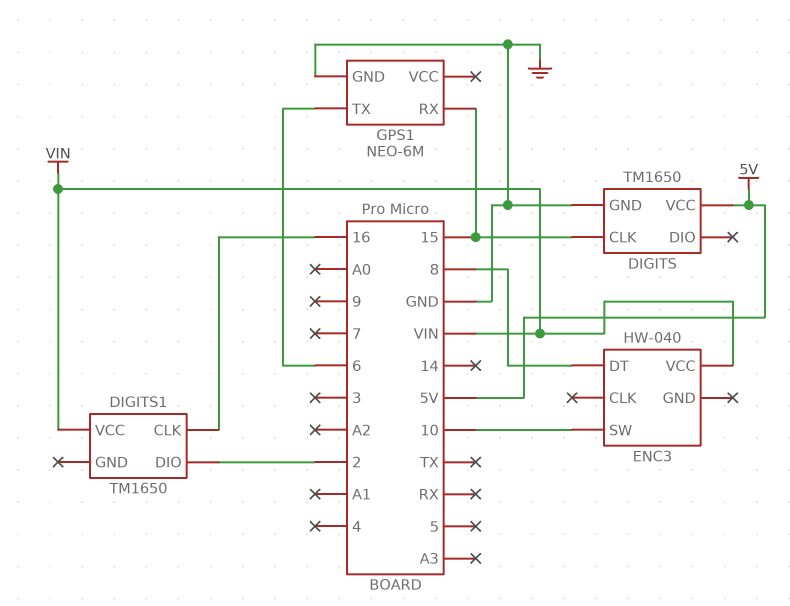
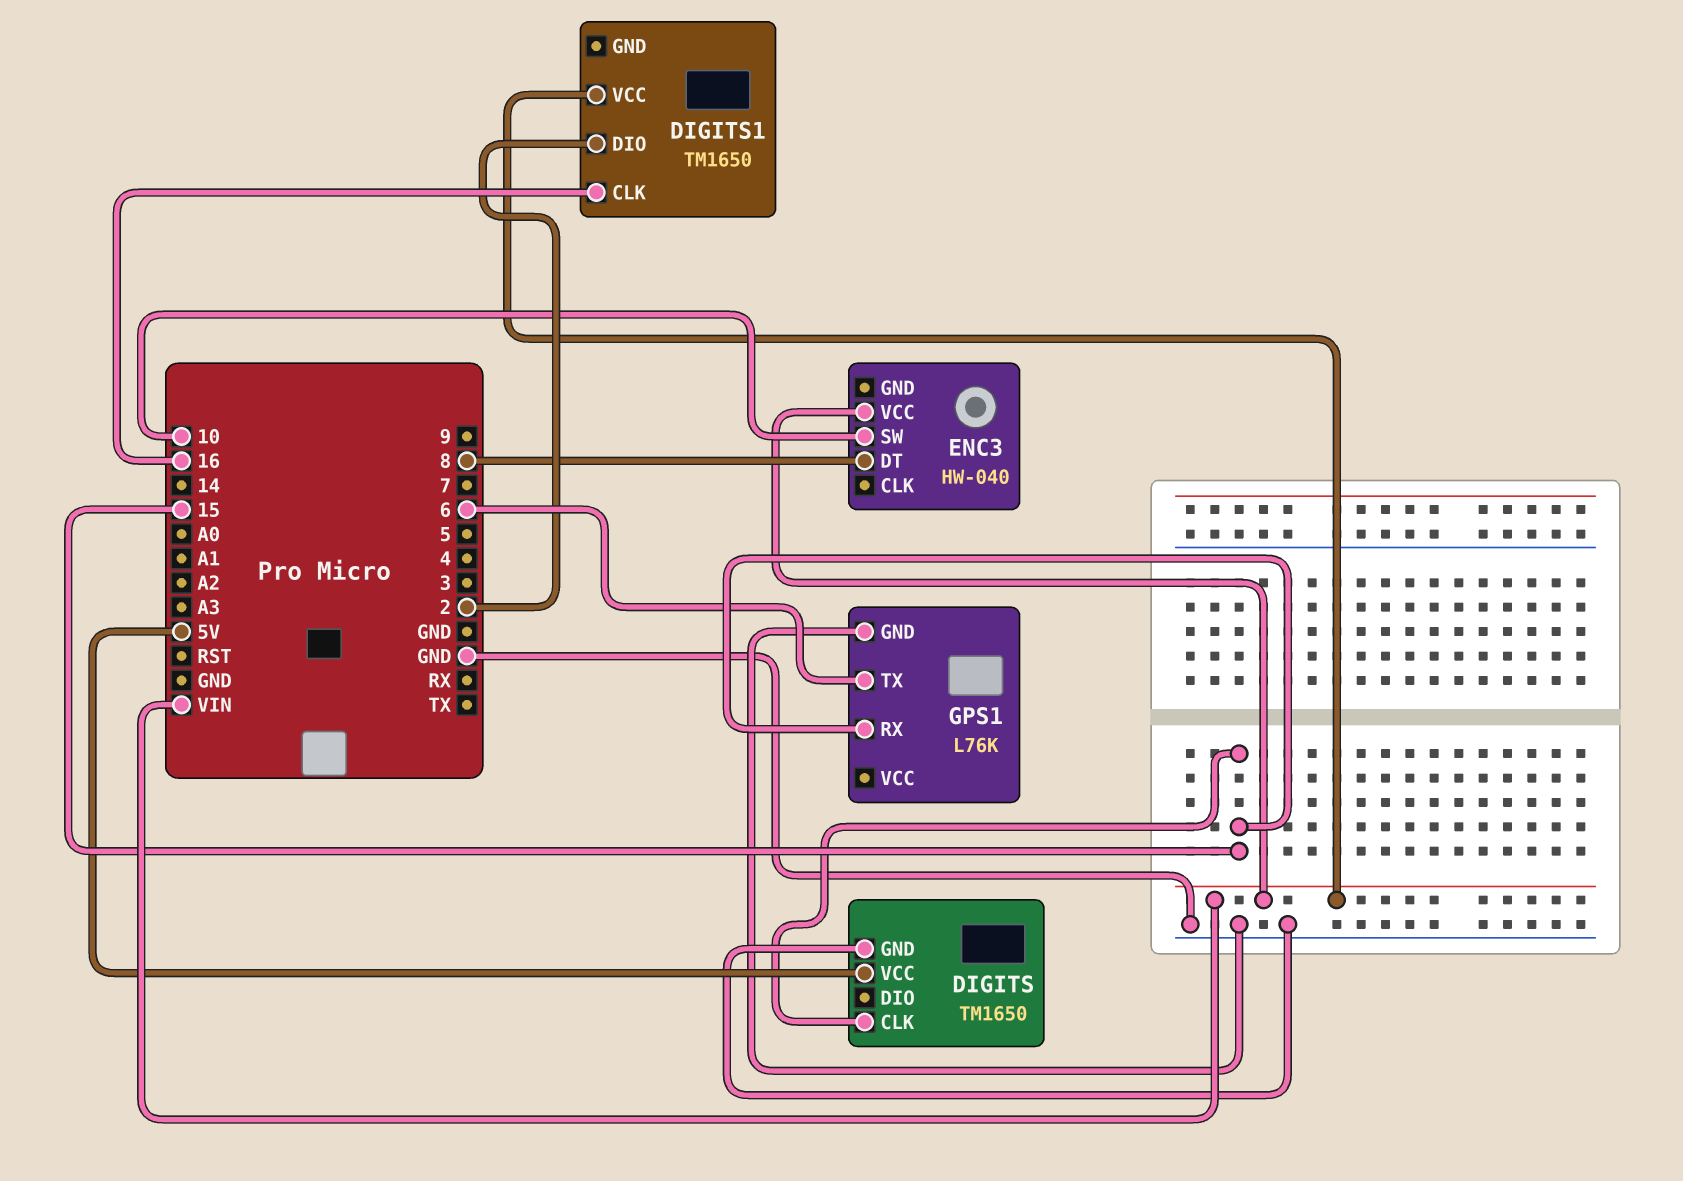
GPS1: NEO-6M -> L76K

